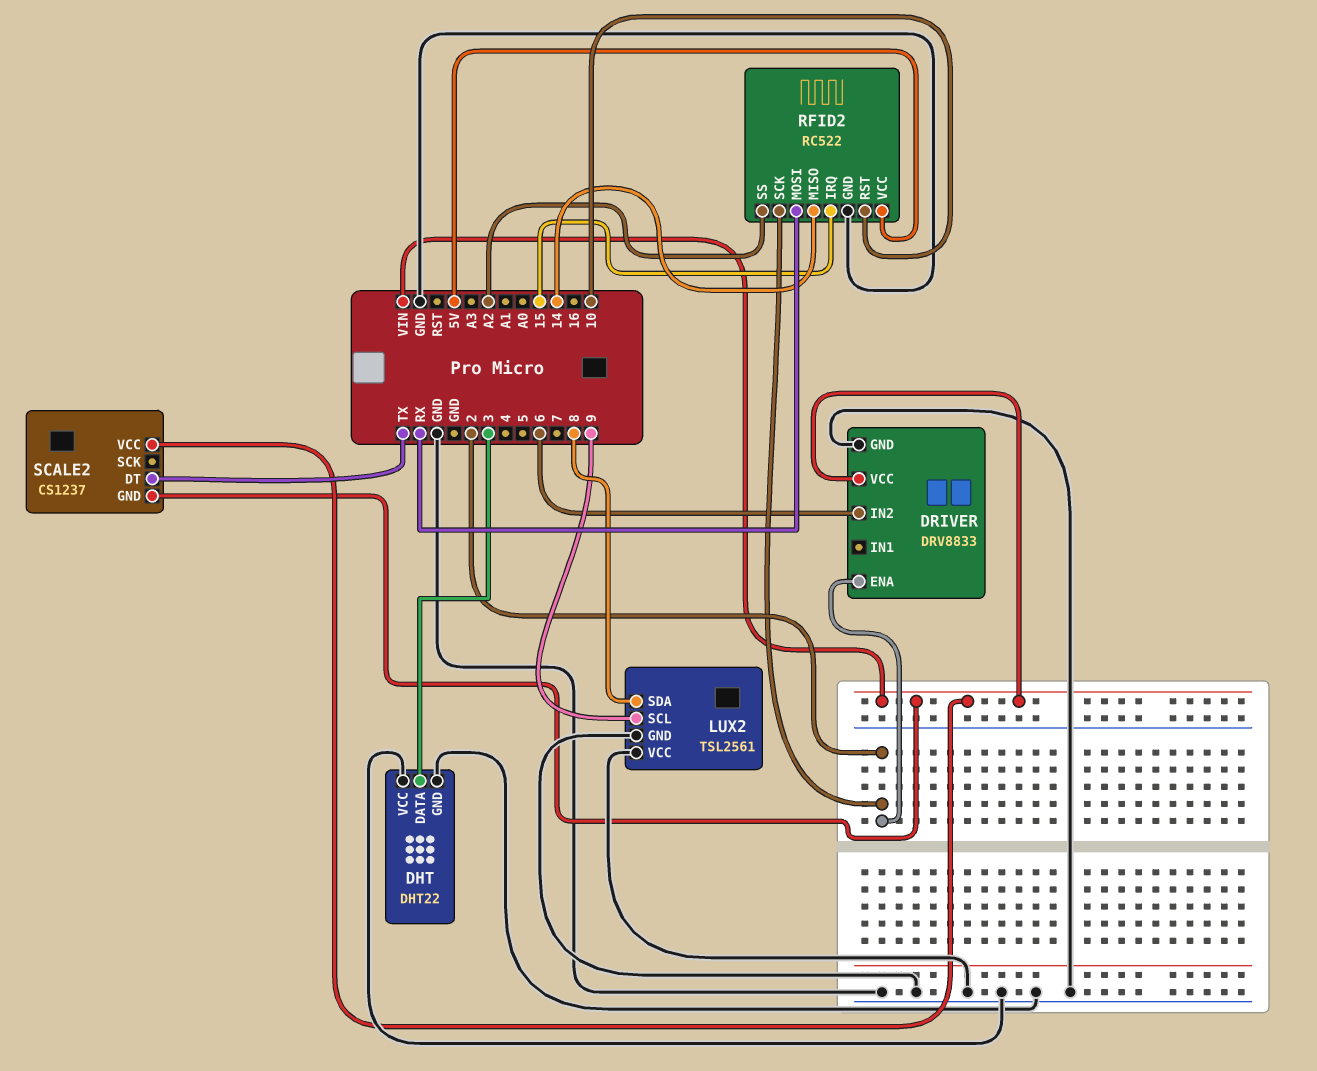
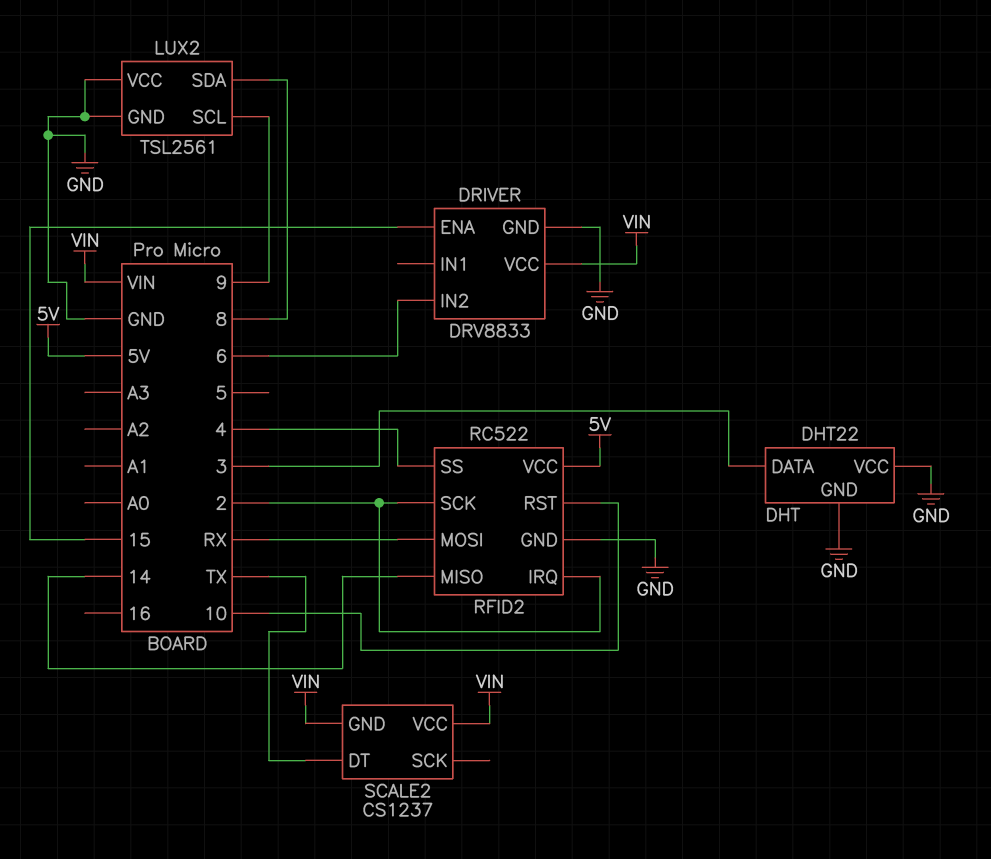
DRIVER pin ENA: 2 -> 15
RFID2 pin IRQ: 15 -> 2
RFID2 pin SS: A2 -> 4

